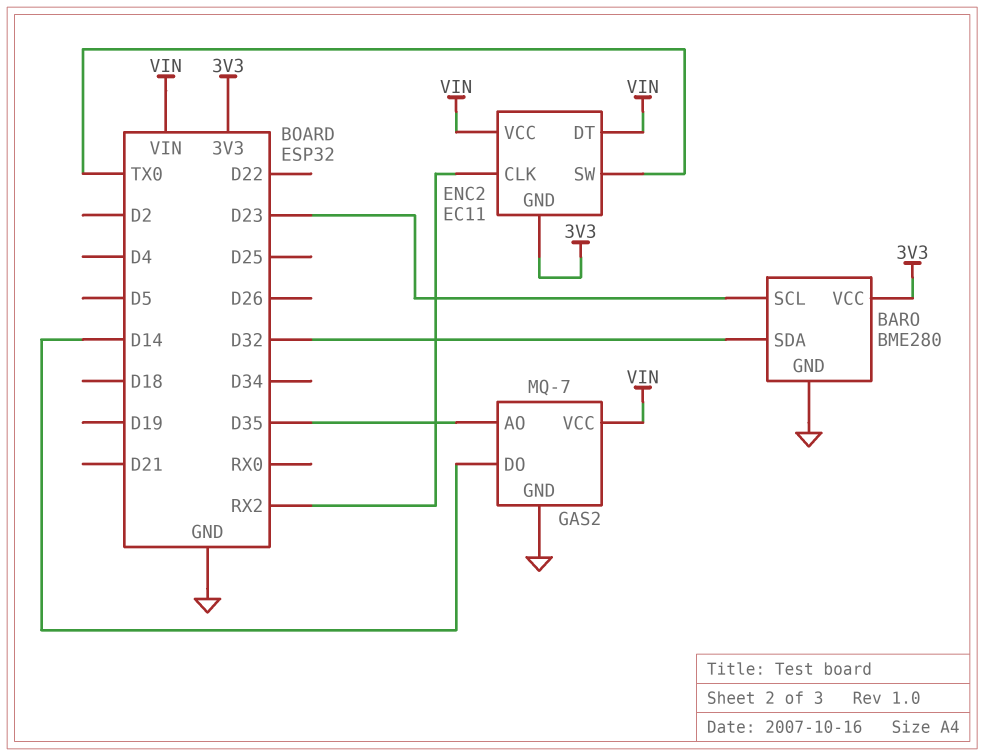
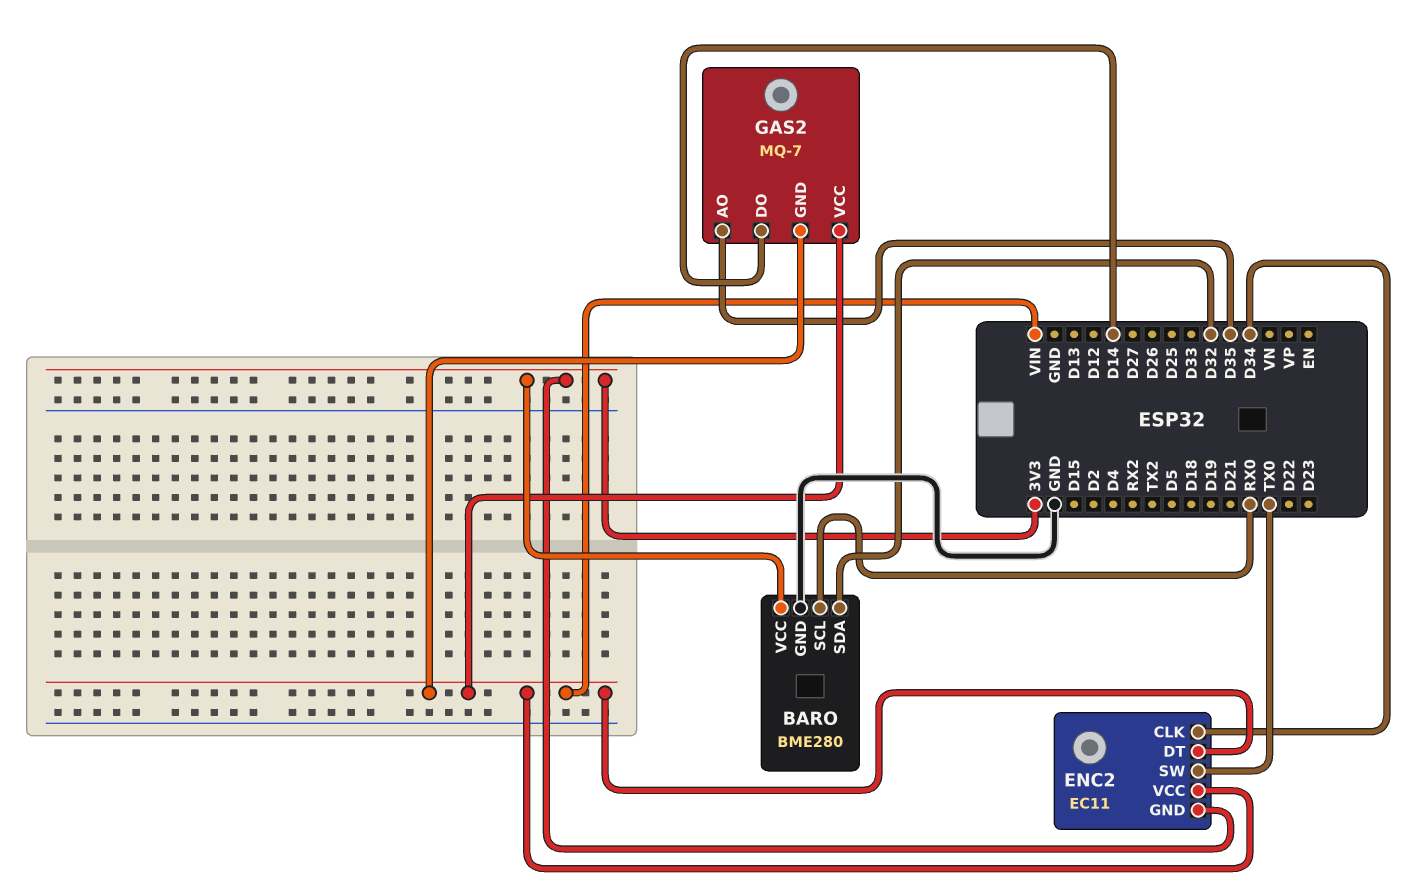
BARO pin SCL: D23 -> RX0
ENC2 pin CLK: RX2 -> D34
GAS2 pin GND: GND -> VIN

